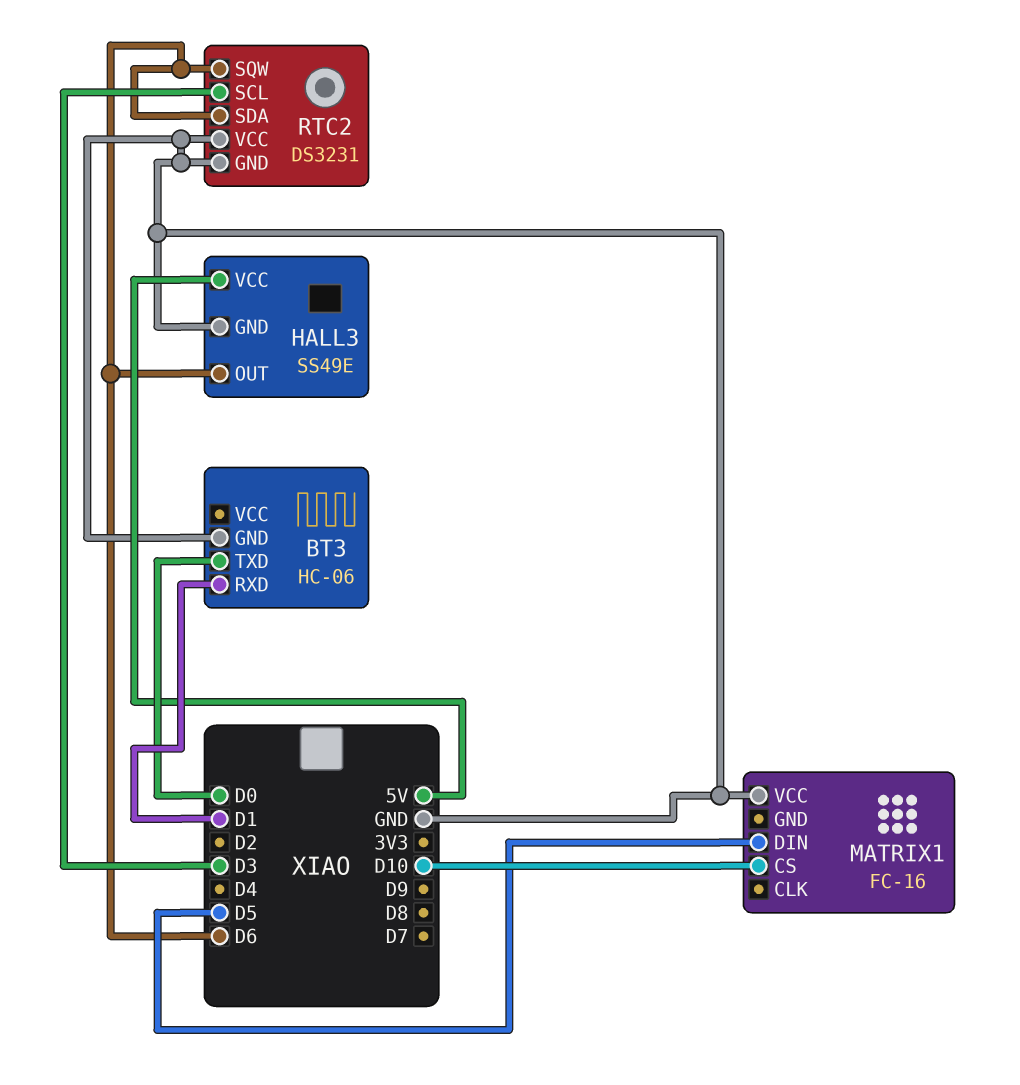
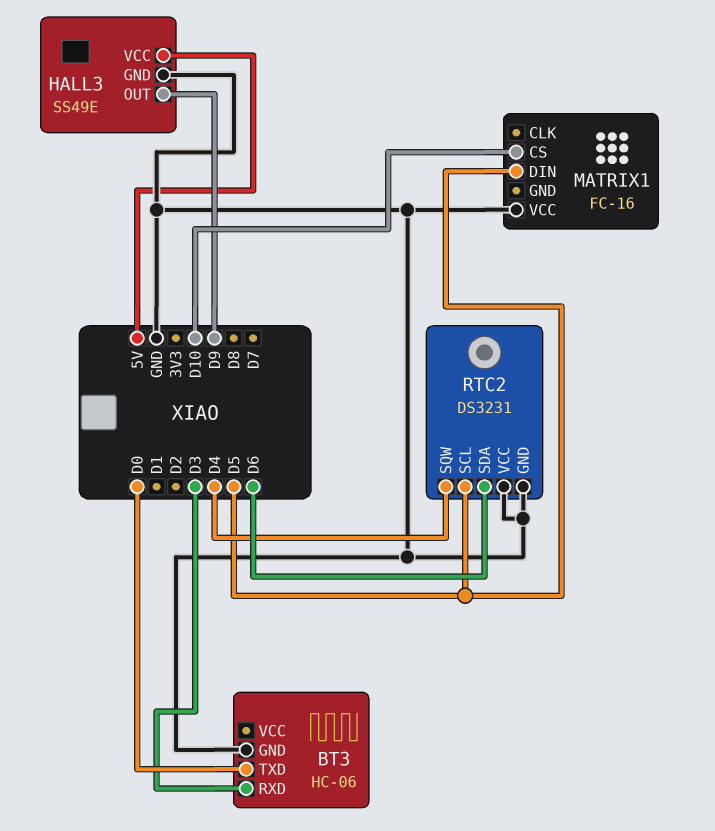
BT3 pin RXD: D1 -> D3
HALL3 pin OUT: D6 -> D9
RTC2 pin SCL: D3 -> D5
RTC2 pin SQW: D6 -> D4

